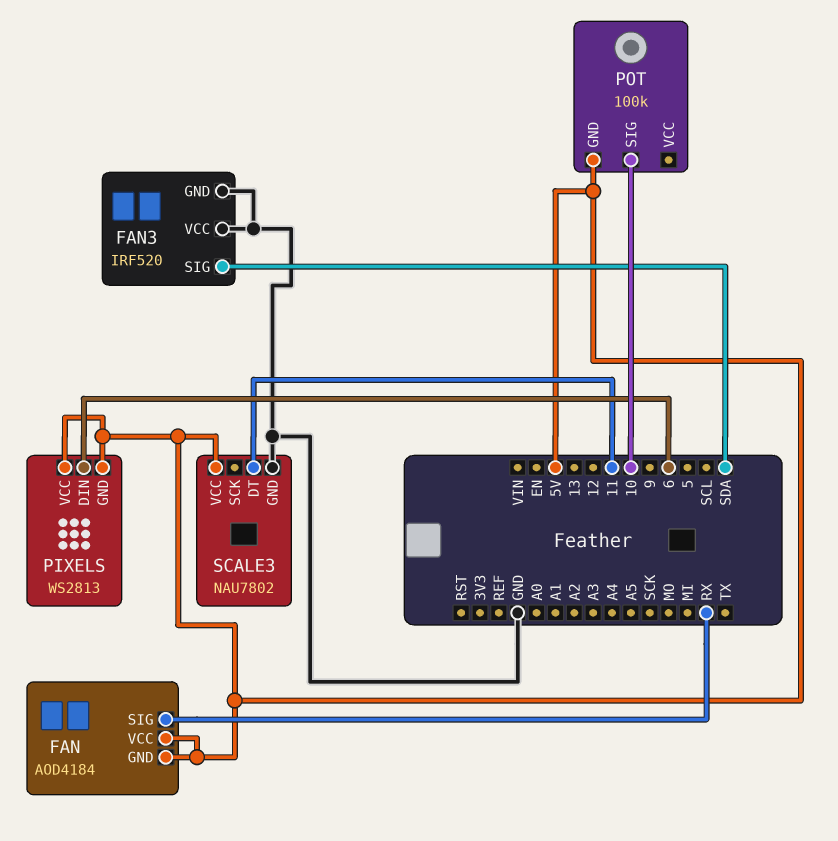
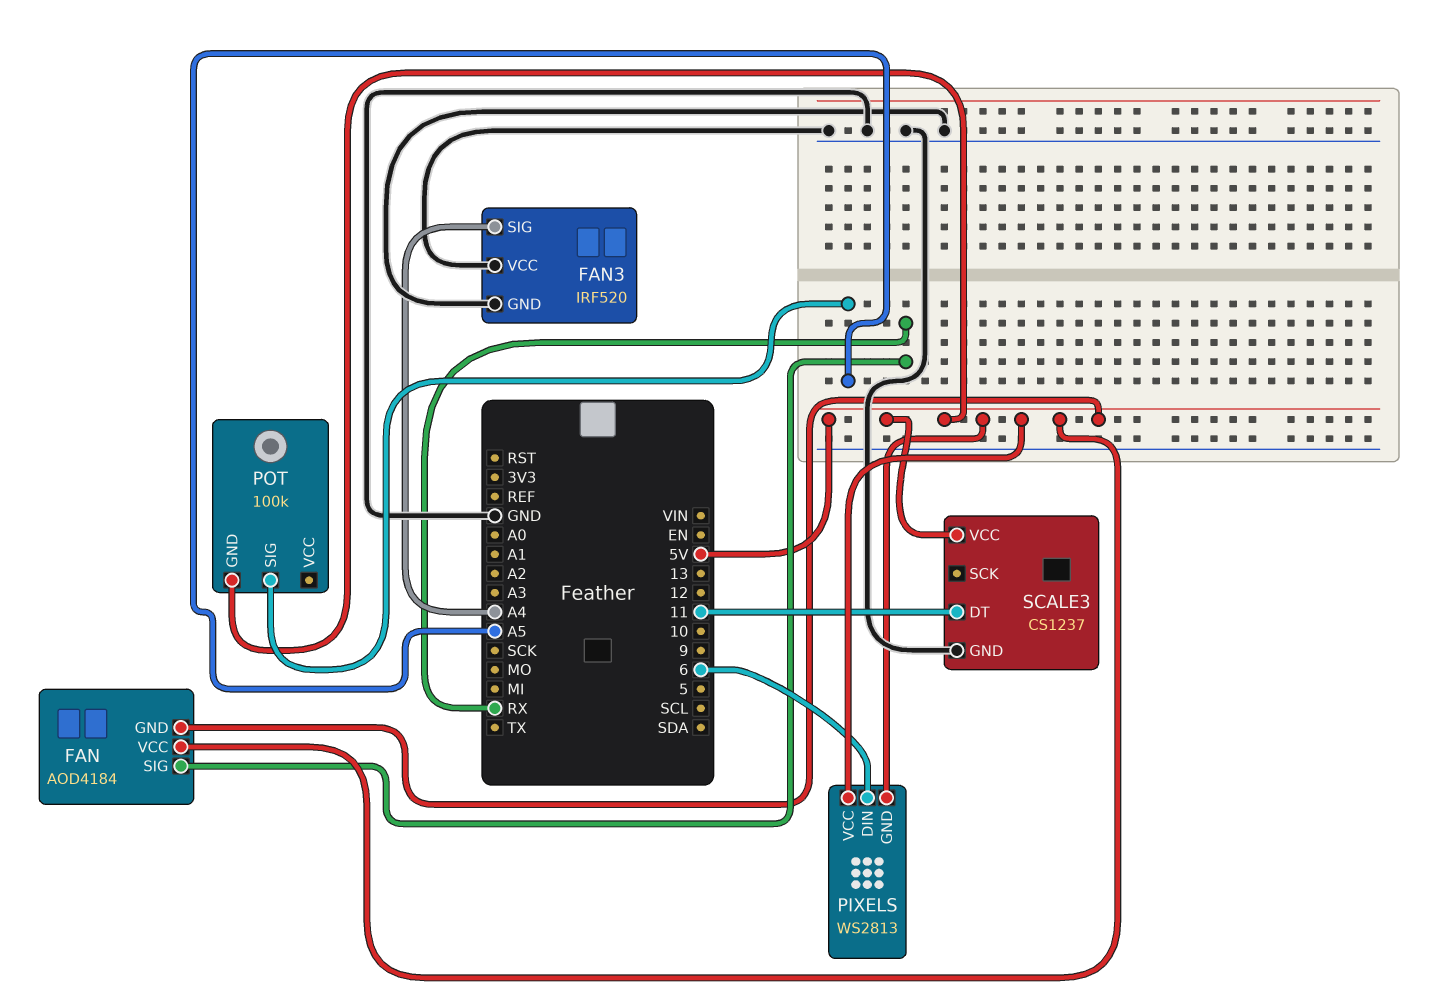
FAN3 pin SIG: SDA -> A4
POT pin SIG: 10 -> A5
SCALE3: NAU7802 -> CS1237

